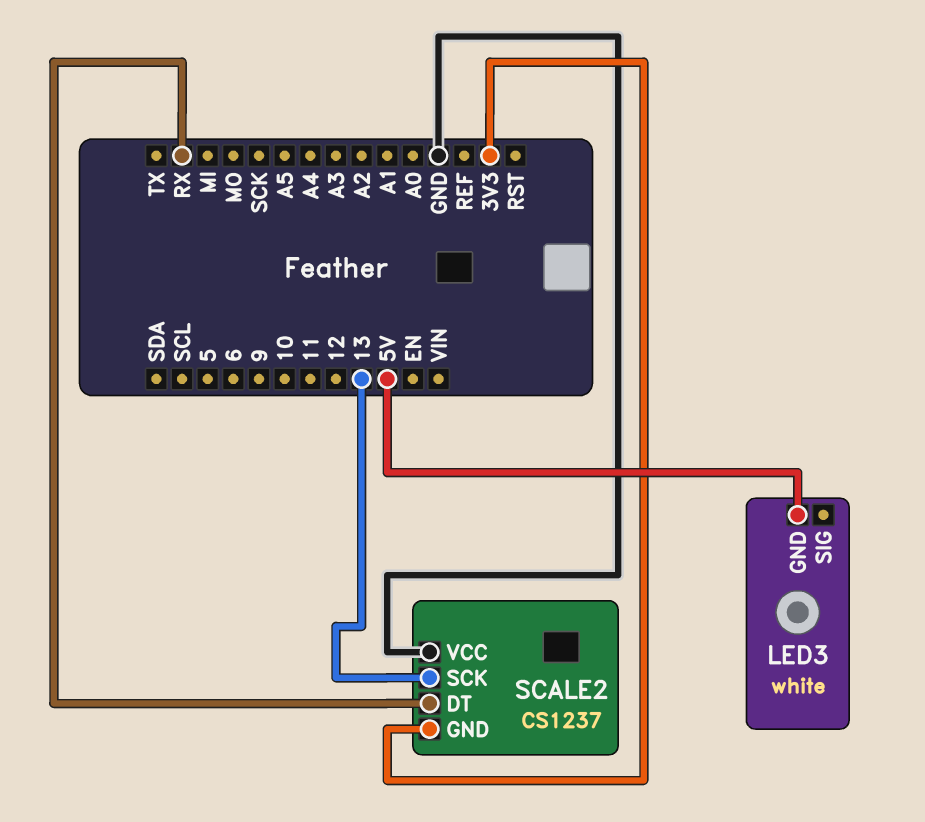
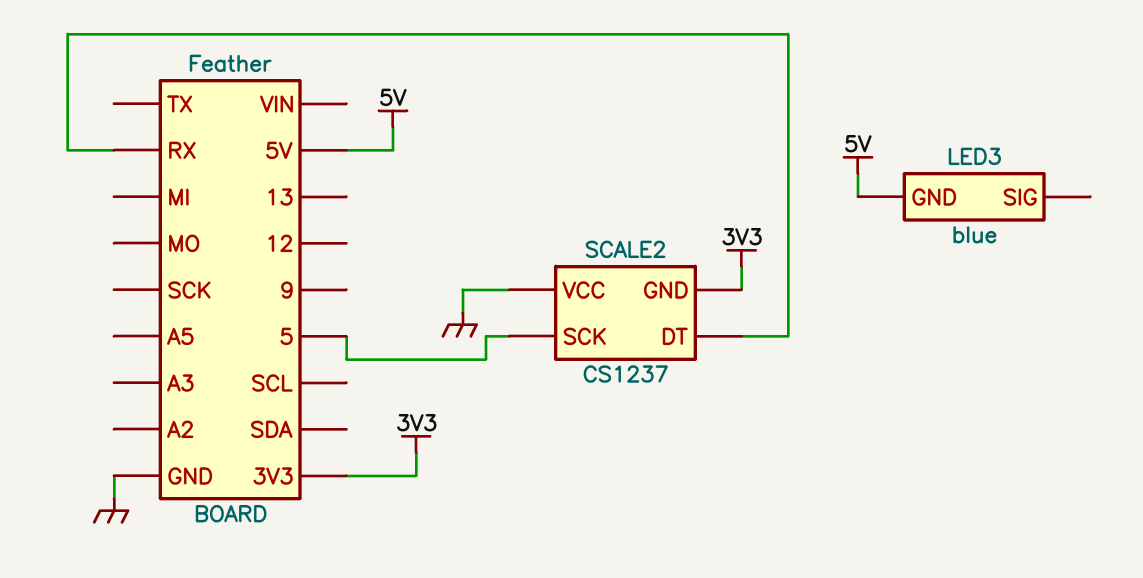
LED3: white -> blue
SCALE2 pin SCK: 13 -> 5

